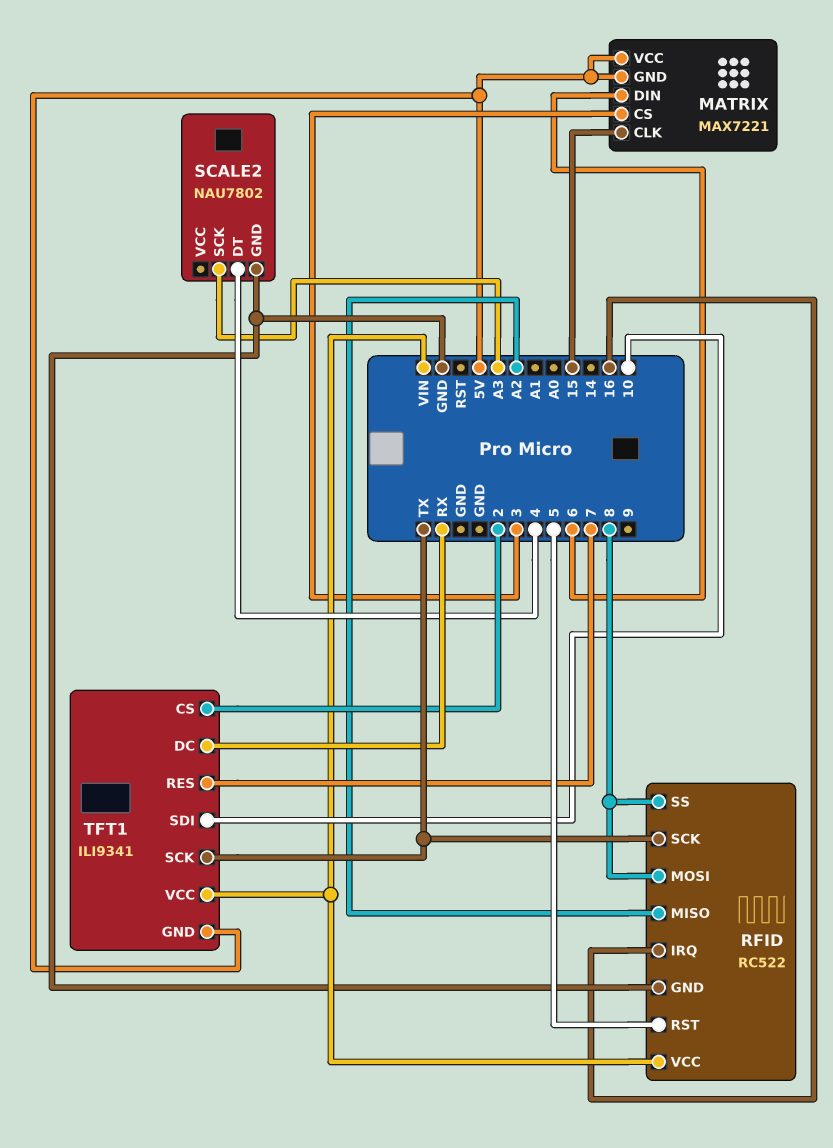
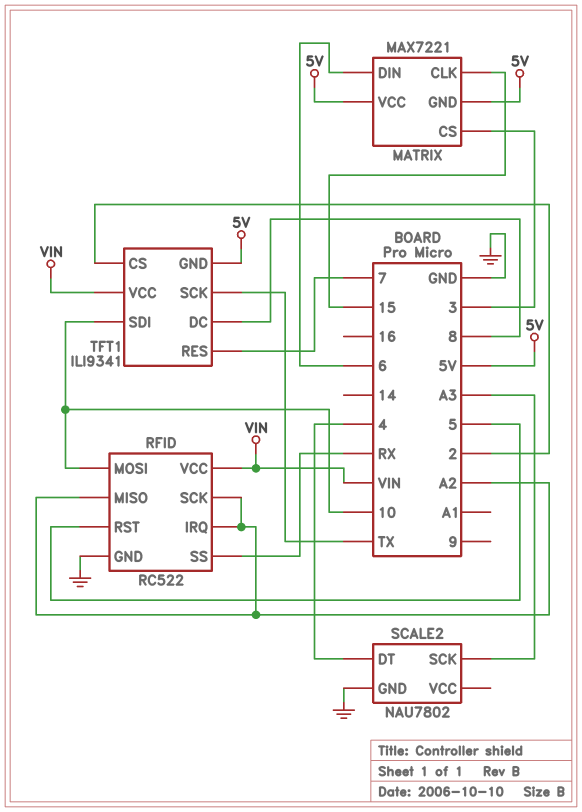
RFID pin IRQ: 16 -> A2
RFID pin MOSI: 8 -> 10
RFID pin SCK: TX -> A2
RFID pin SS: 8 -> RX
TFT1 pin DC: RX -> 8

